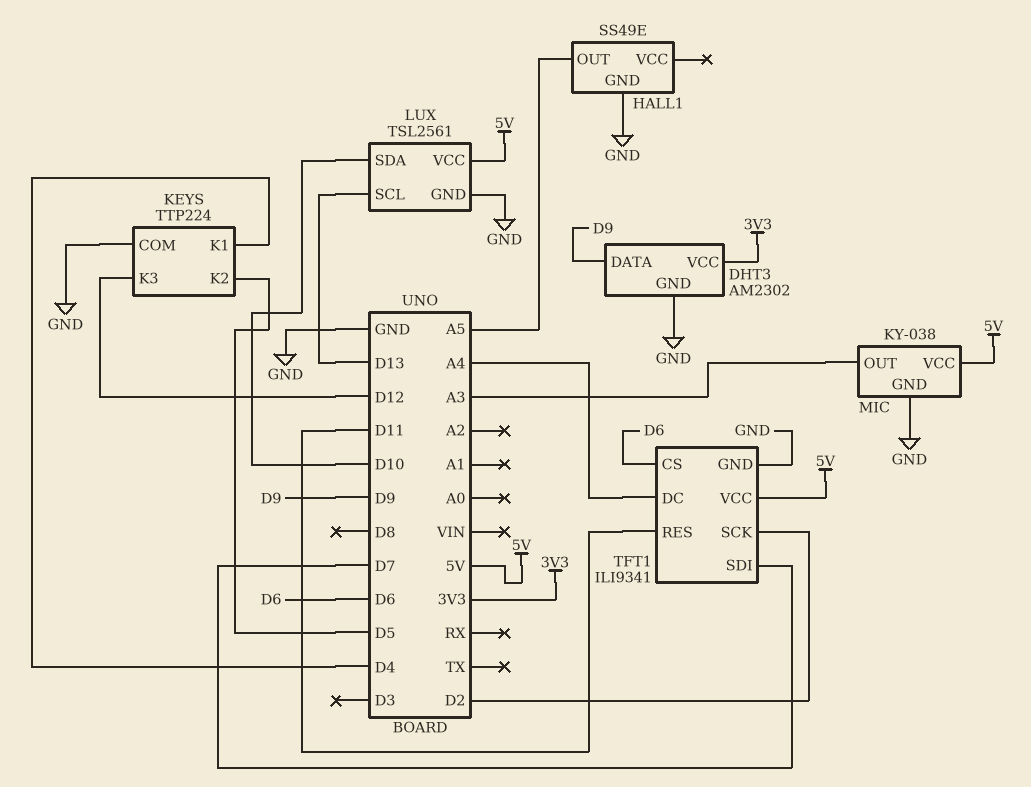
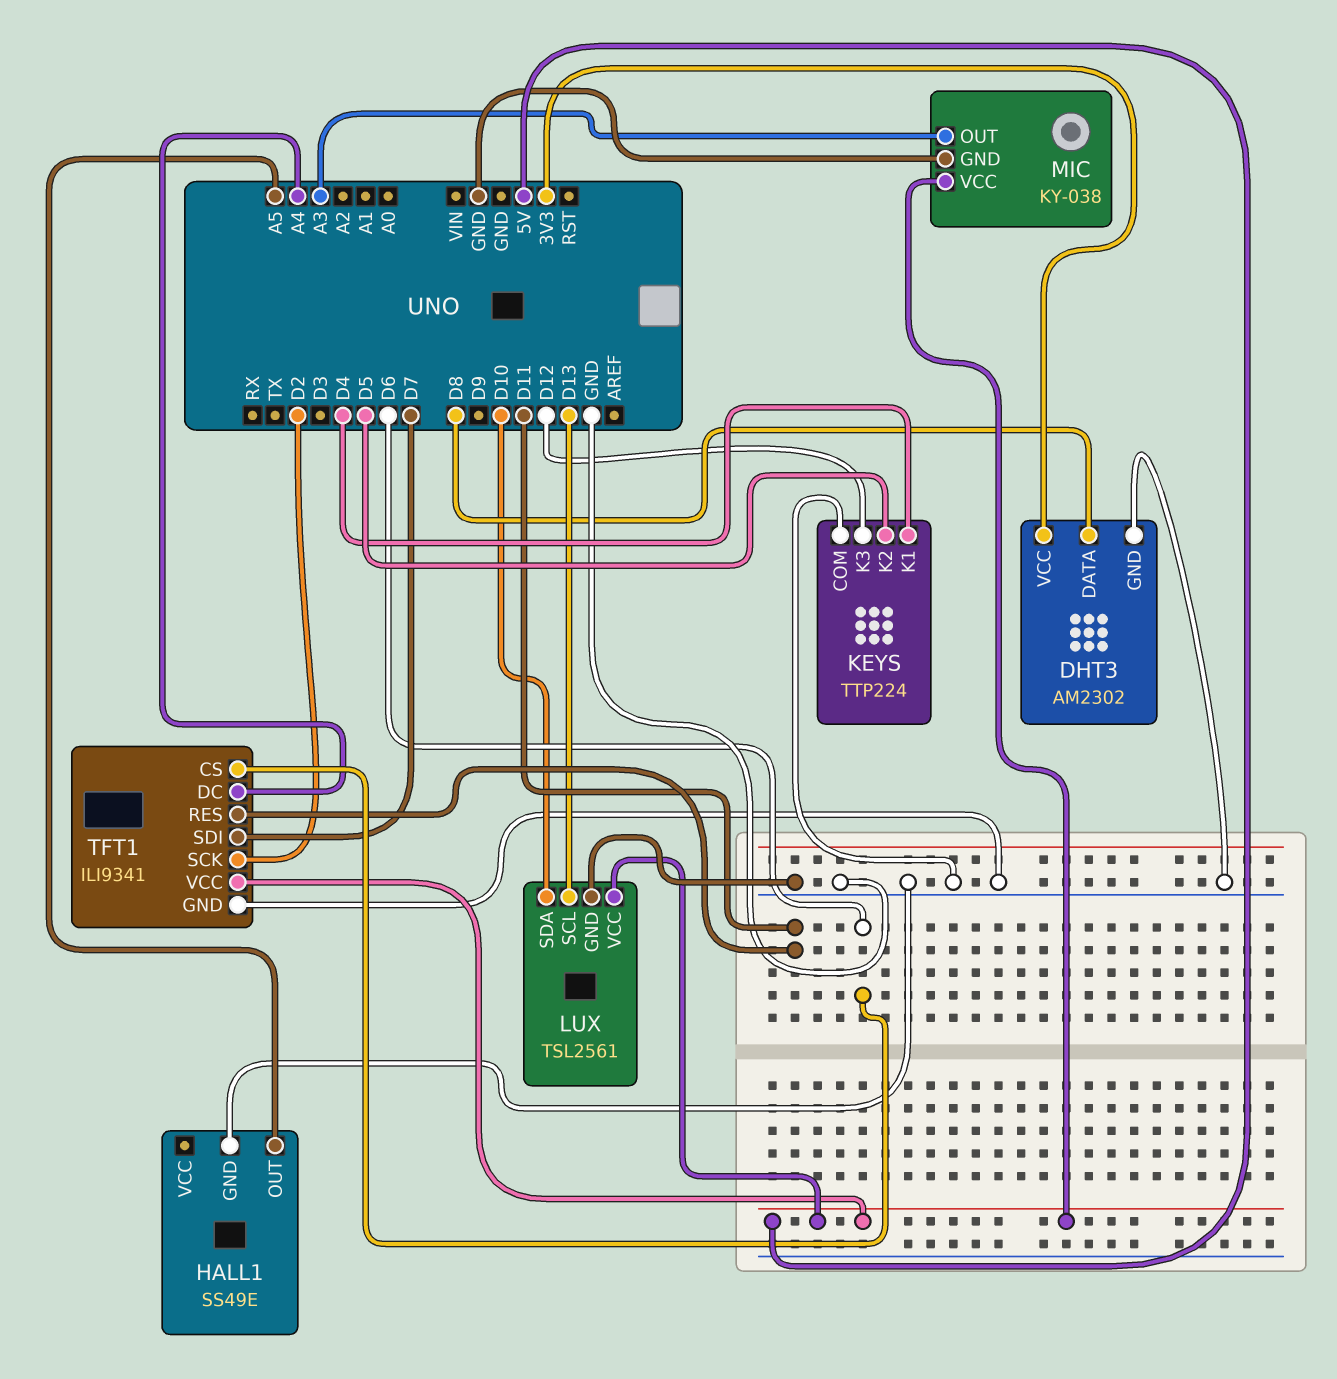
DHT3 pin DATA: D9 -> D8

